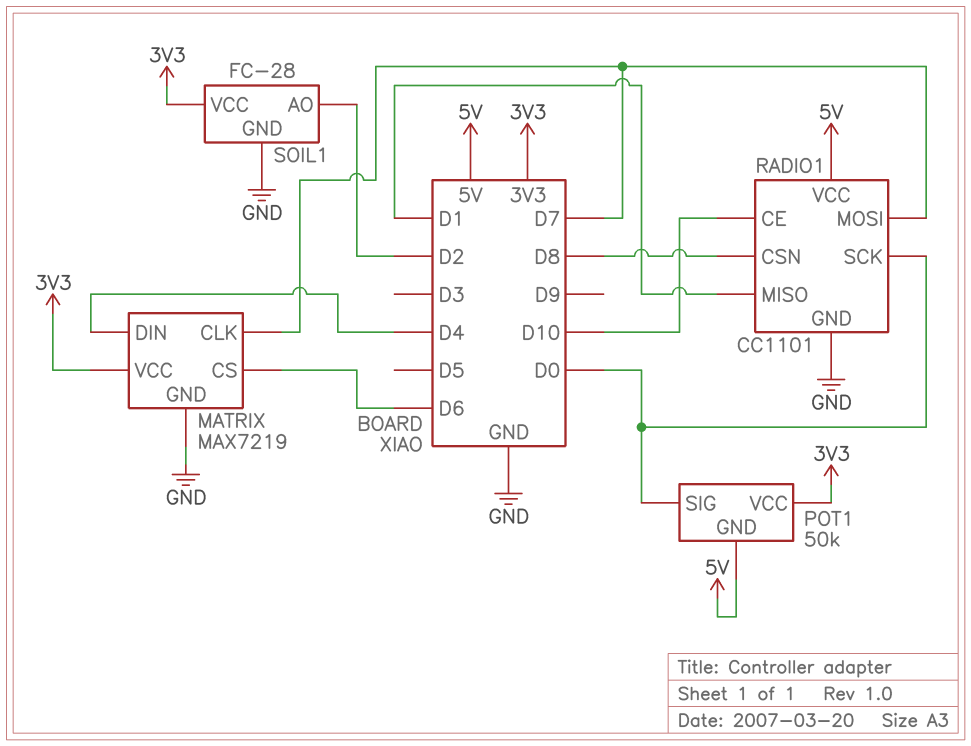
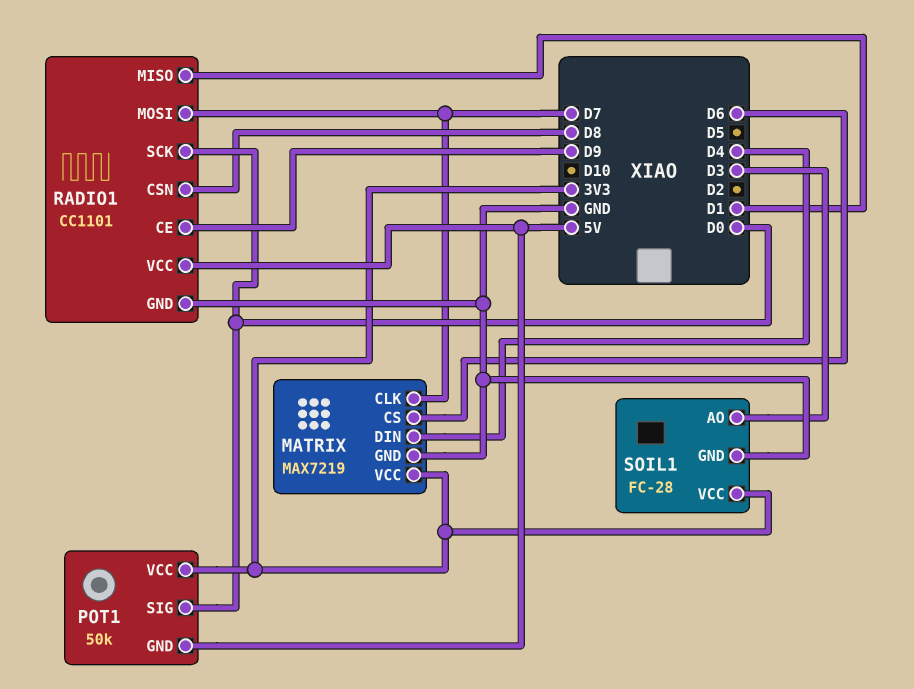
RADIO1 pin CE: D10 -> D9
SOIL1 pin AO: D2 -> D3

